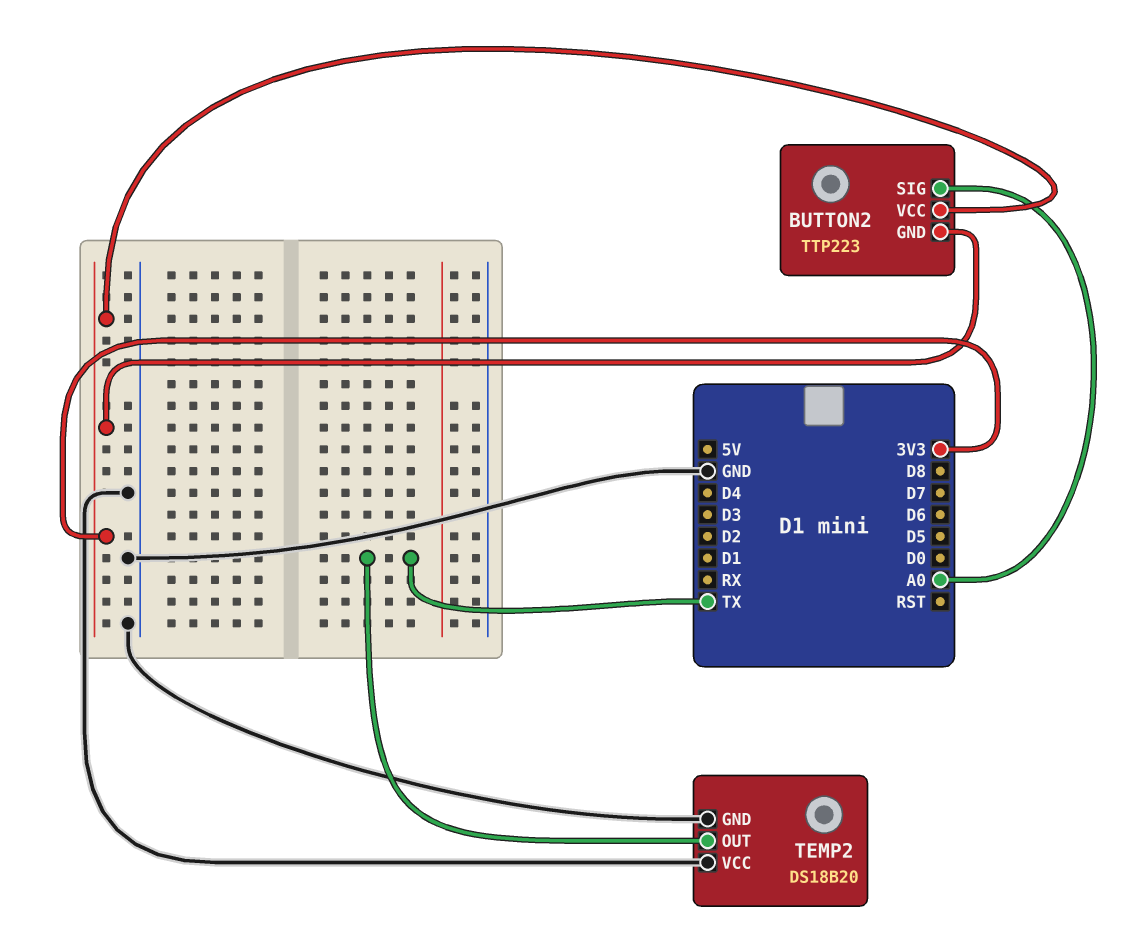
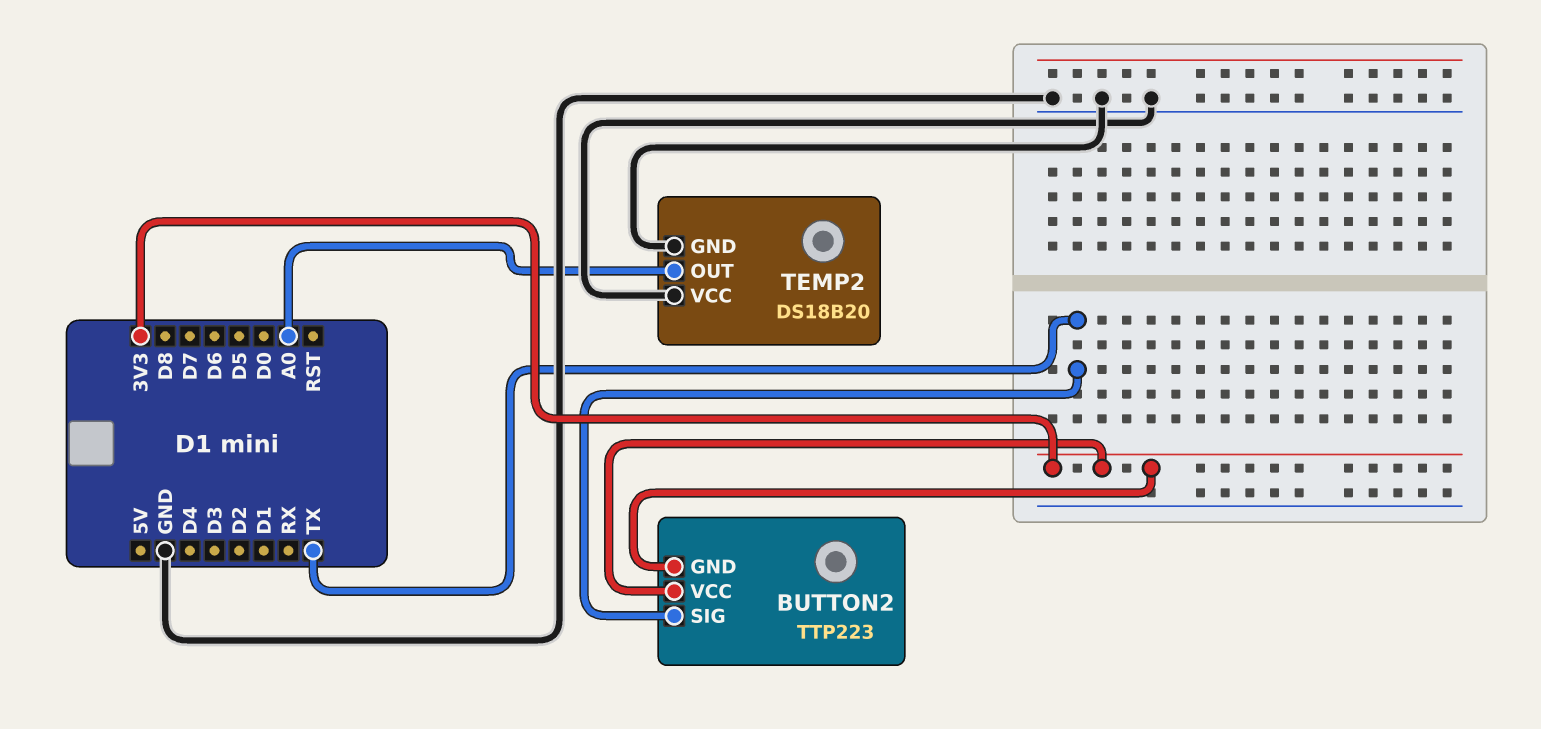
BUTTON2 pin SIG: A0 -> TX
TEMP2 pin OUT: TX -> A0

